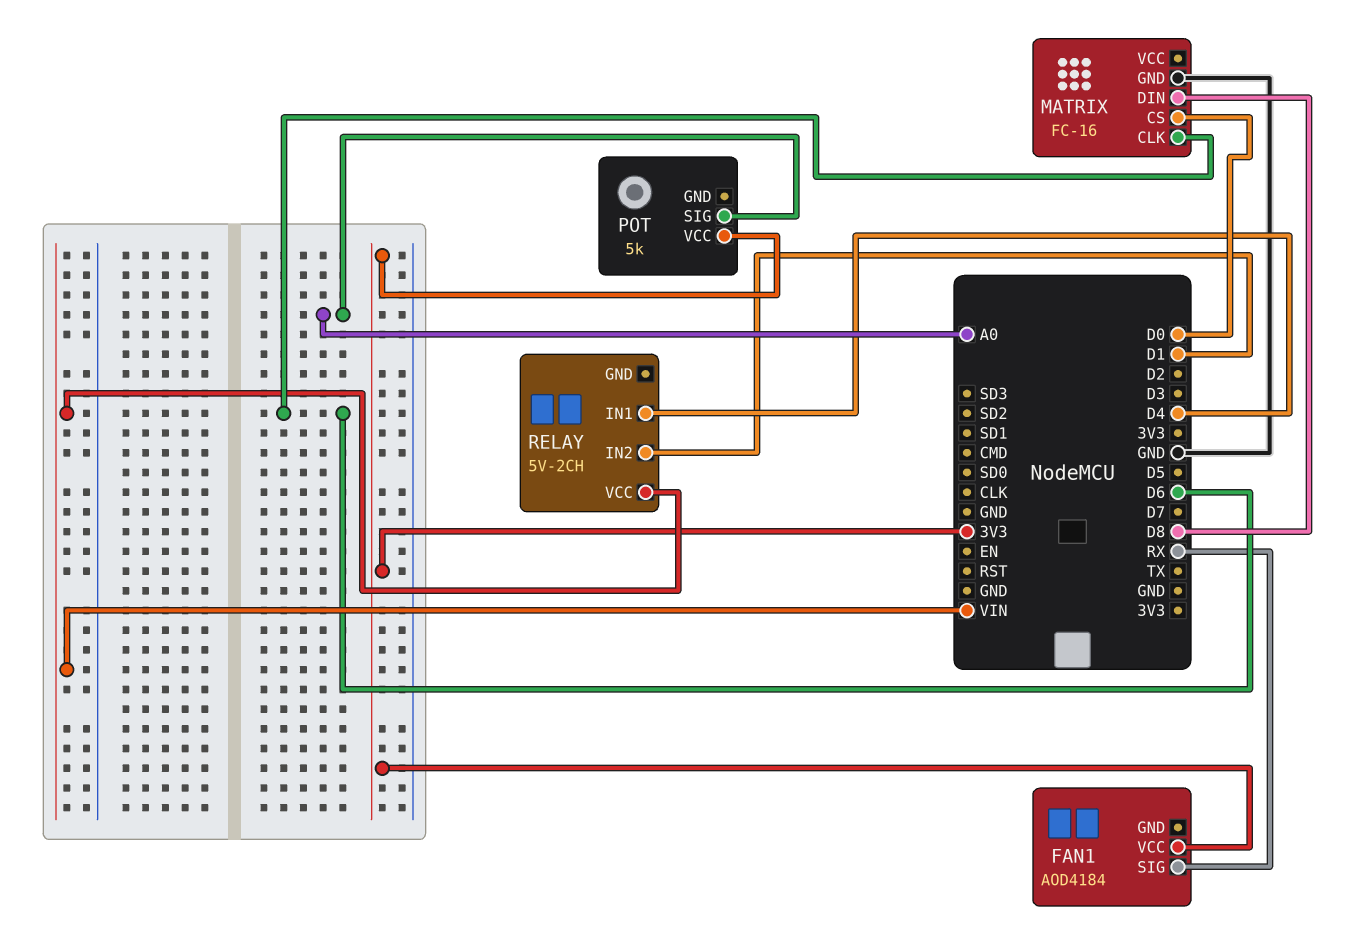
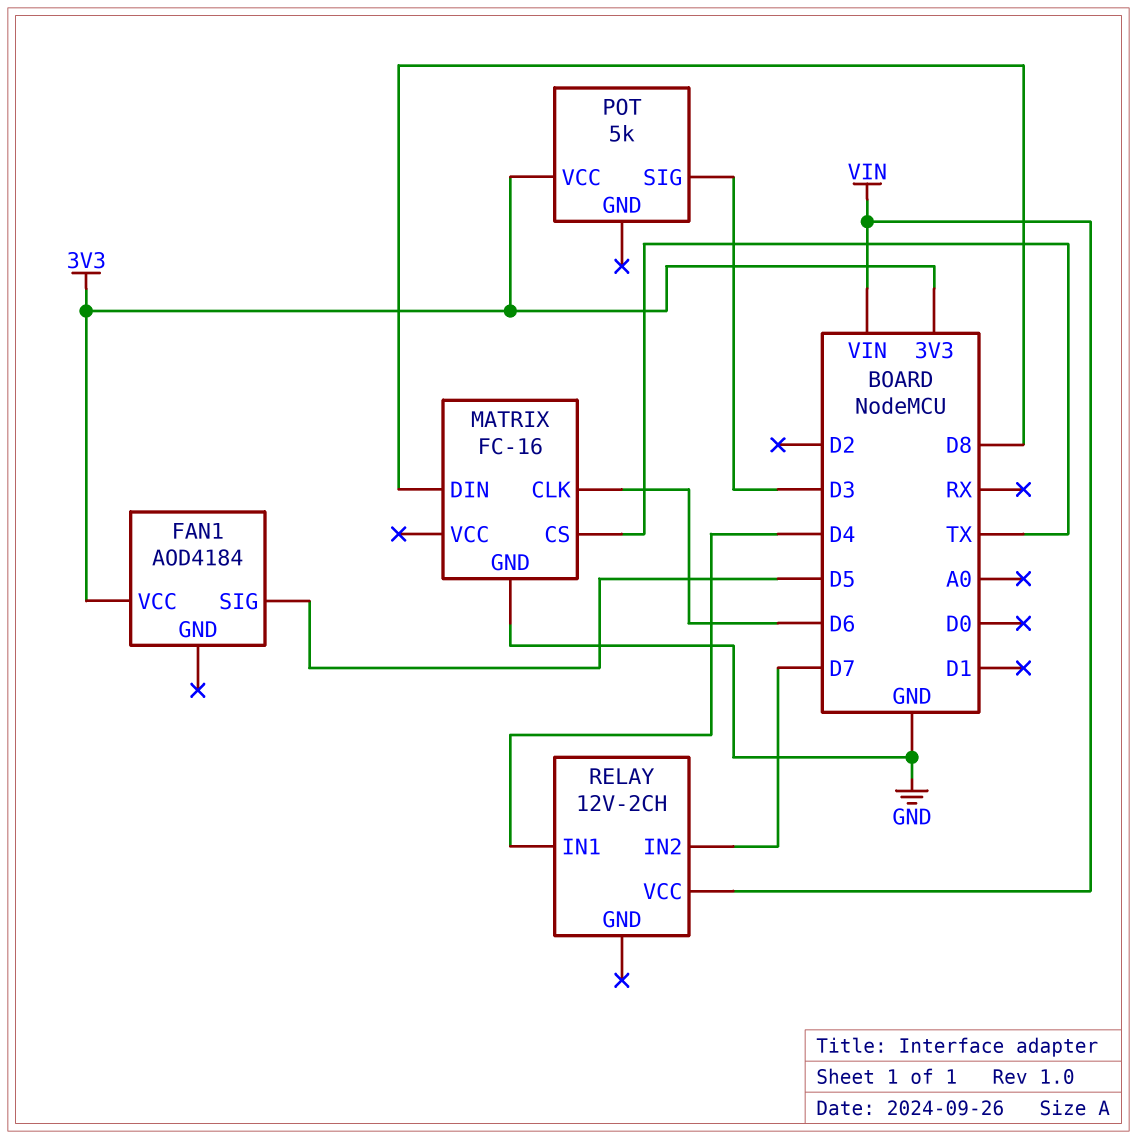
FAN1 pin SIG: RX -> D5
MATRIX pin CS: D0 -> TX
POT pin SIG: A0 -> D3
RELAY: 5V-2CH -> 12V-2CH
RELAY pin IN2: D1 -> D7

